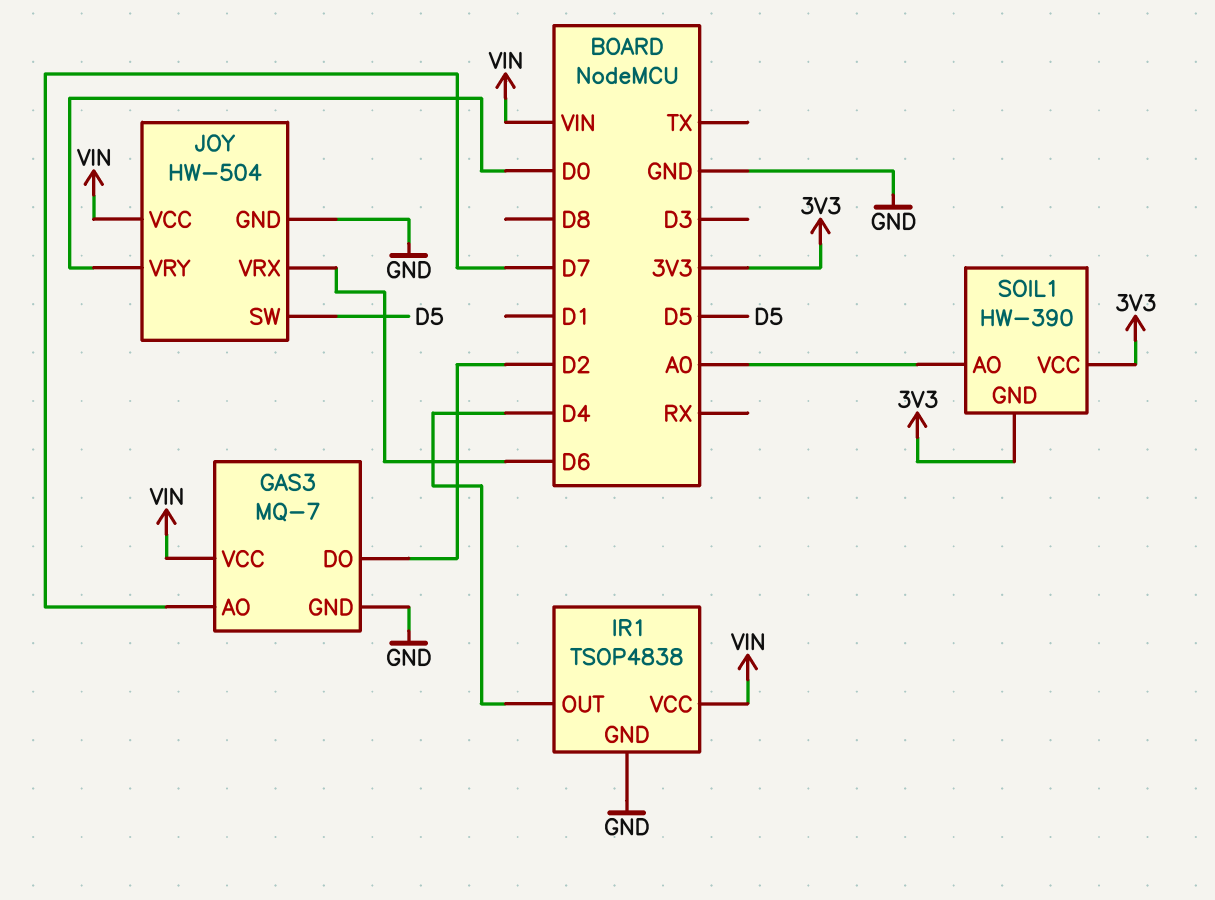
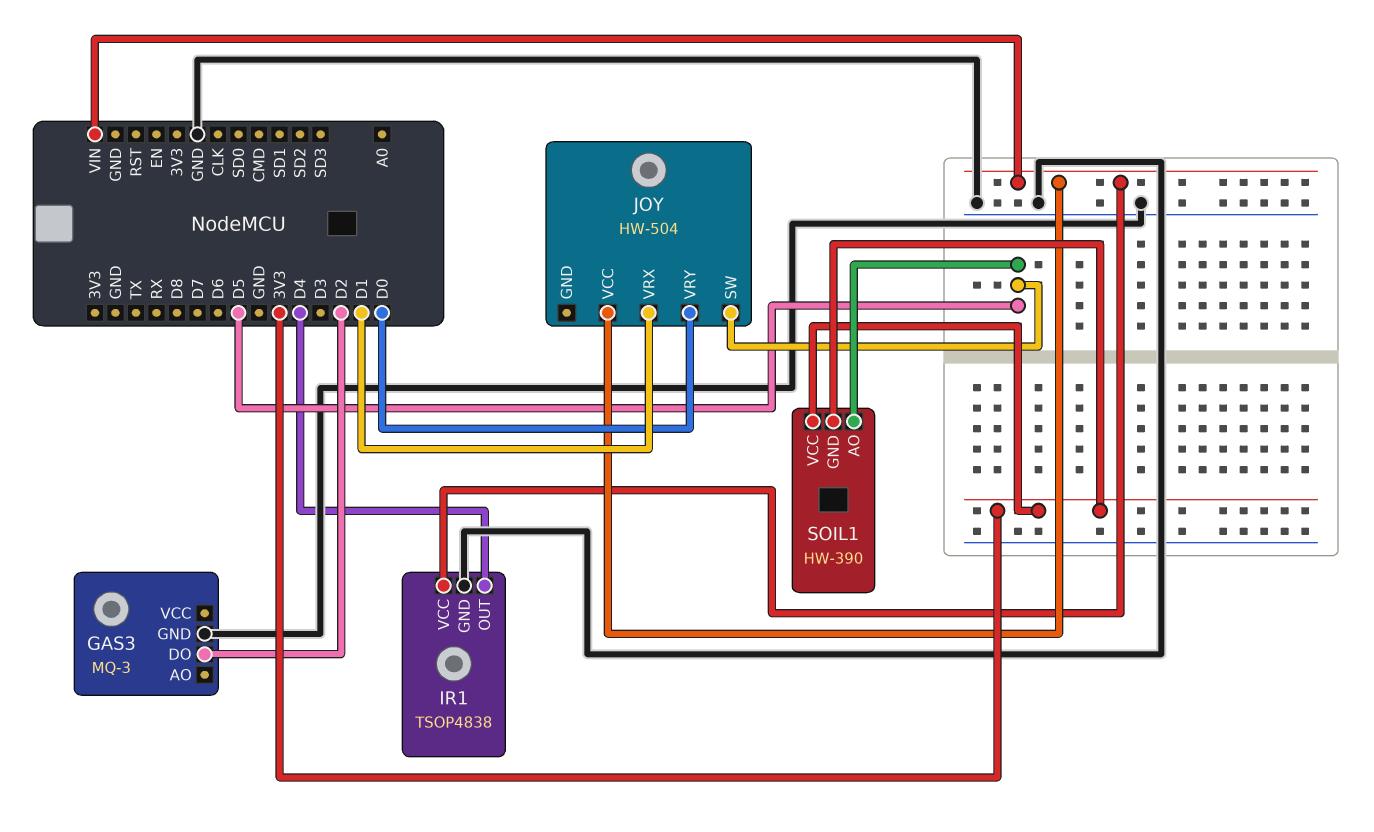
GAS3: MQ-7 -> MQ-3
GAS3 pin AO: D7 -> none
GAS3 pin VCC: VIN -> none
JOY pin GND: GND -> none
JOY pin VRX: D6 -> D1
SOIL1 pin AO: A0 -> D5

